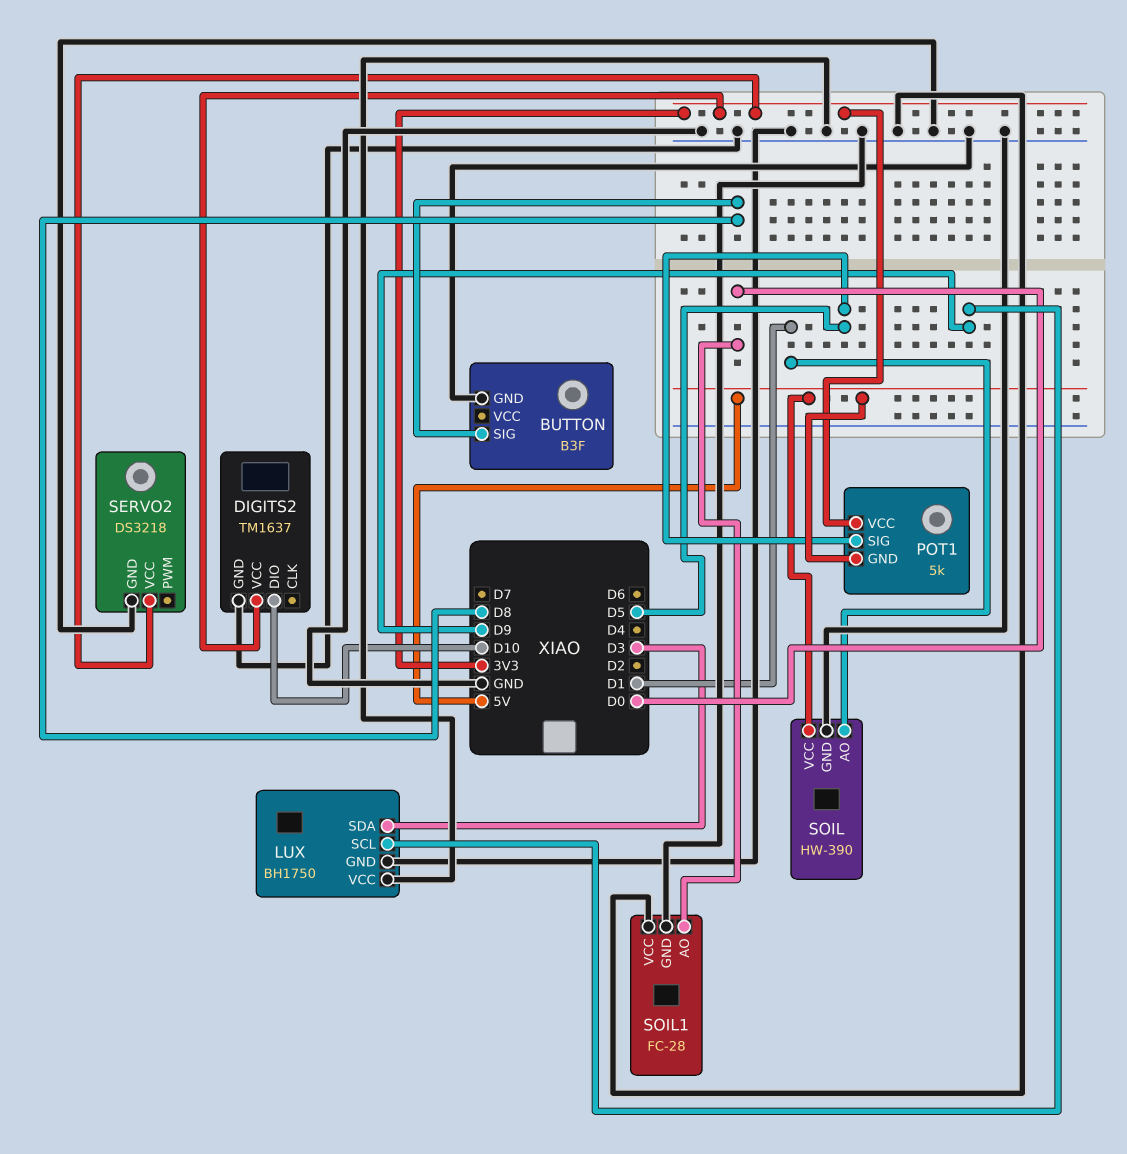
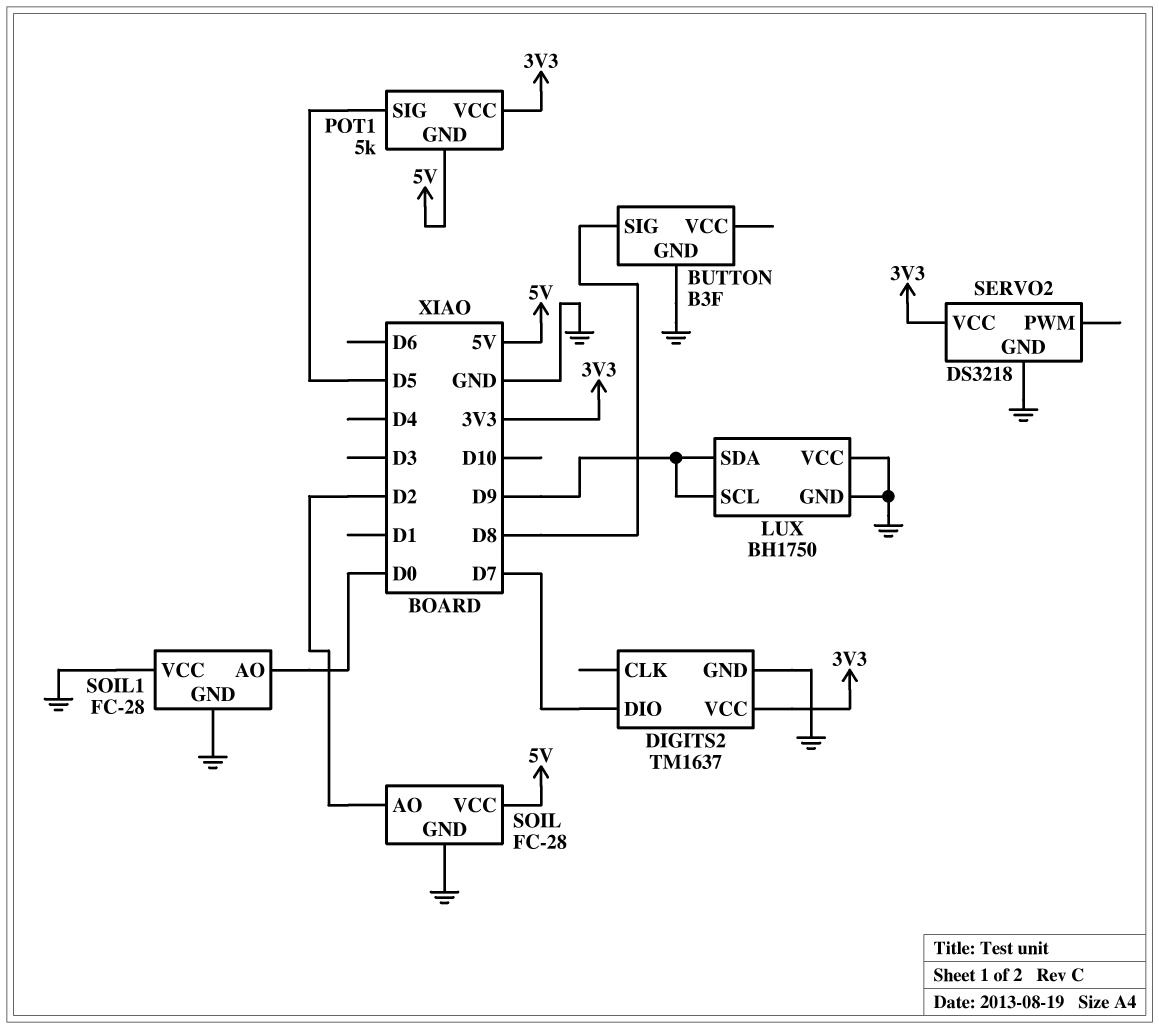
DIGITS2 pin DIO: D10 -> D7
LUX pin SDA: D3 -> D9
SOIL: HW-390 -> FC-28
SOIL pin AO: D1 -> D2

